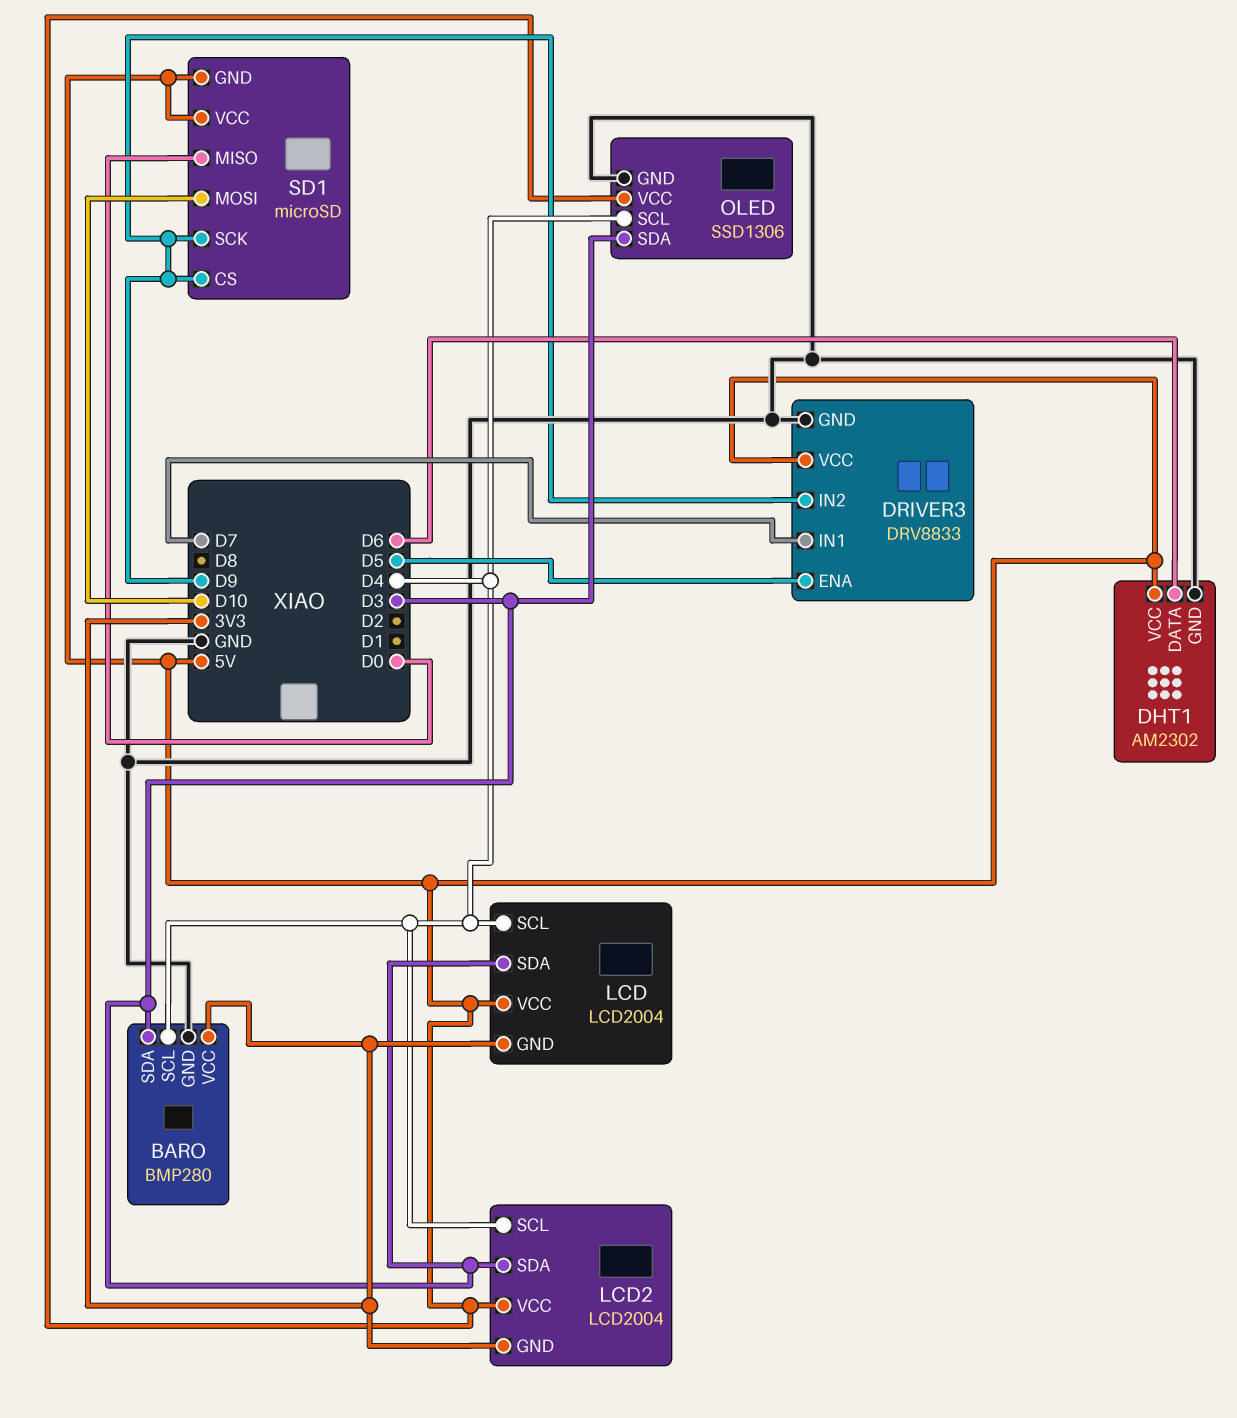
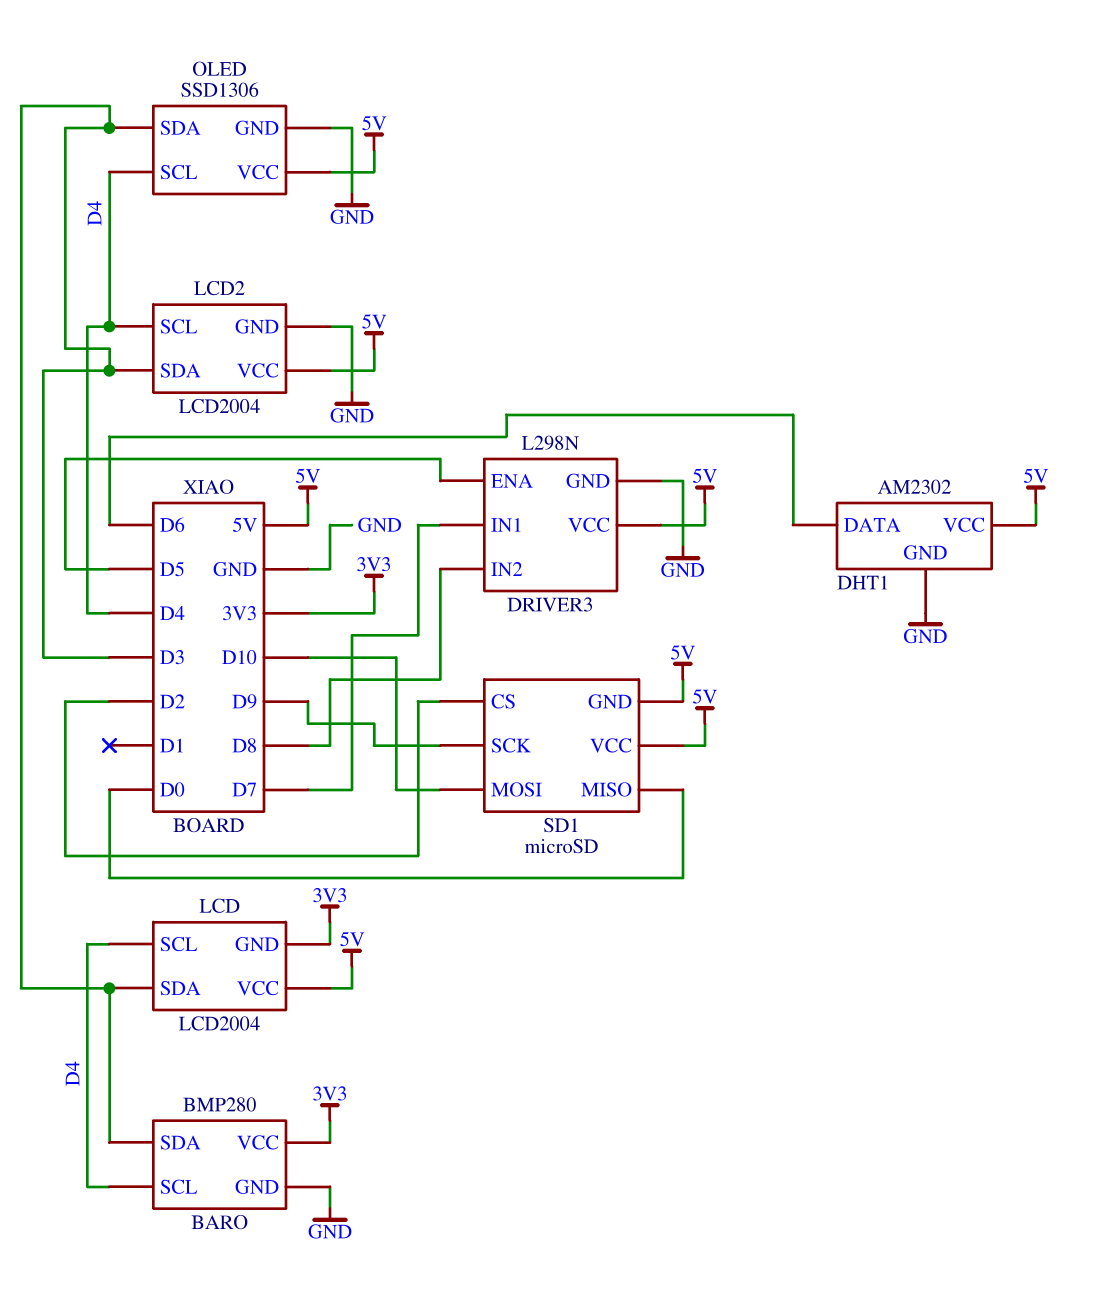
DRIVER3: DRV8833 -> L298N
DRIVER3 pin IN2: D9 -> D8
LCD2 pin GND: 3V3 -> GND
SD1 pin CS: D9 -> D2

